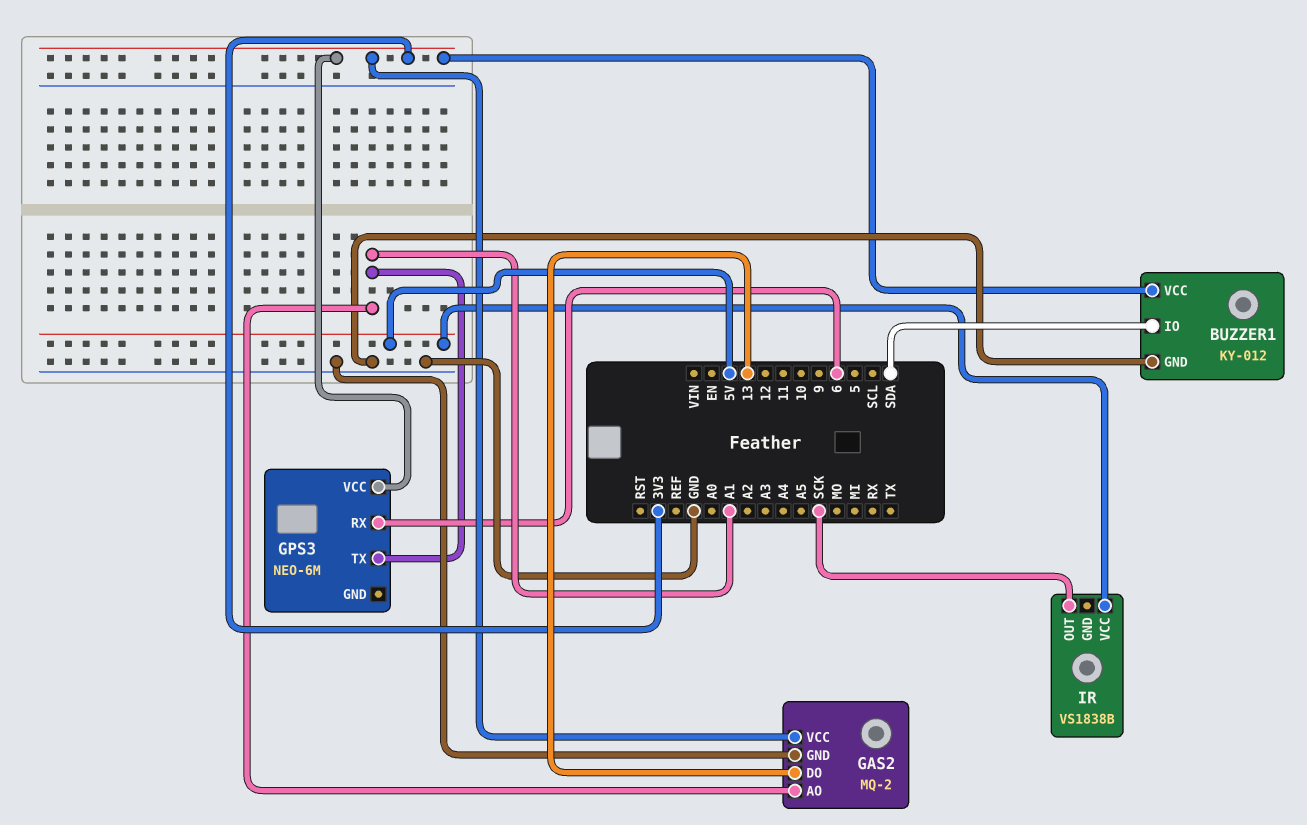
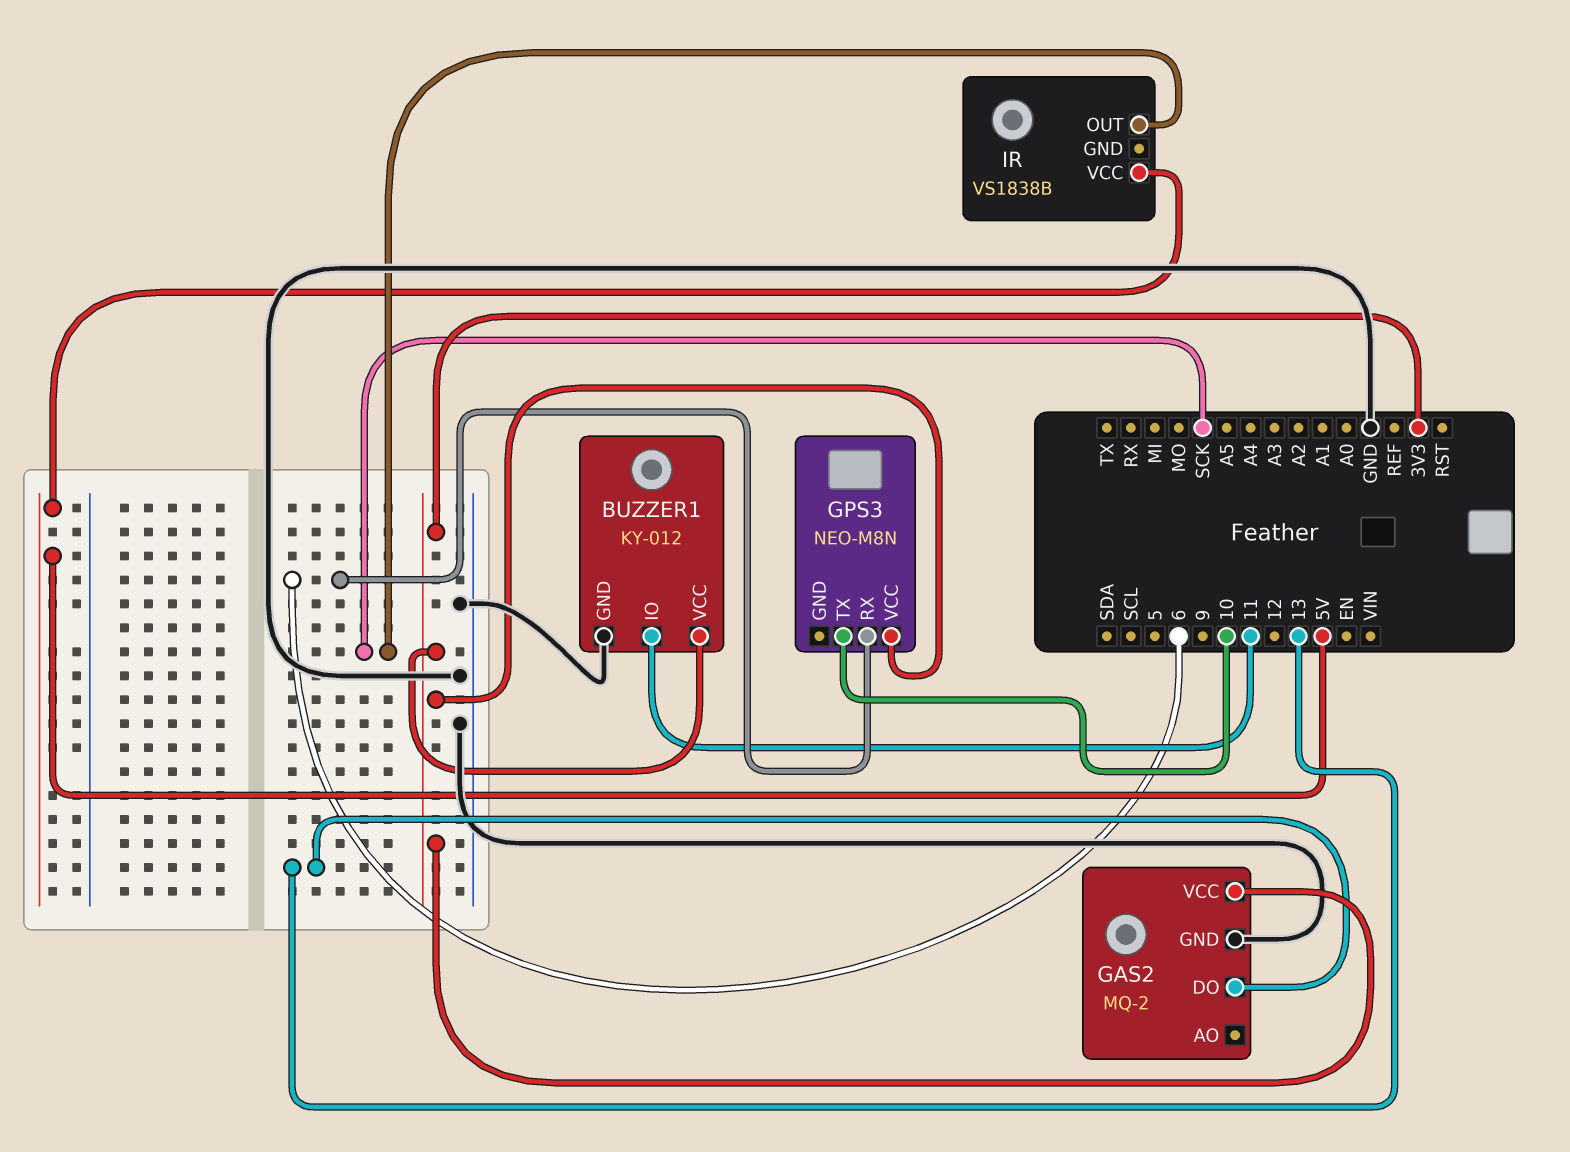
BUZZER1 pin IO: SDA -> 11
GAS2 pin AO: A1 -> none
GPS3: NEO-6M -> NEO-M8N
GPS3 pin TX: A1 -> 10

